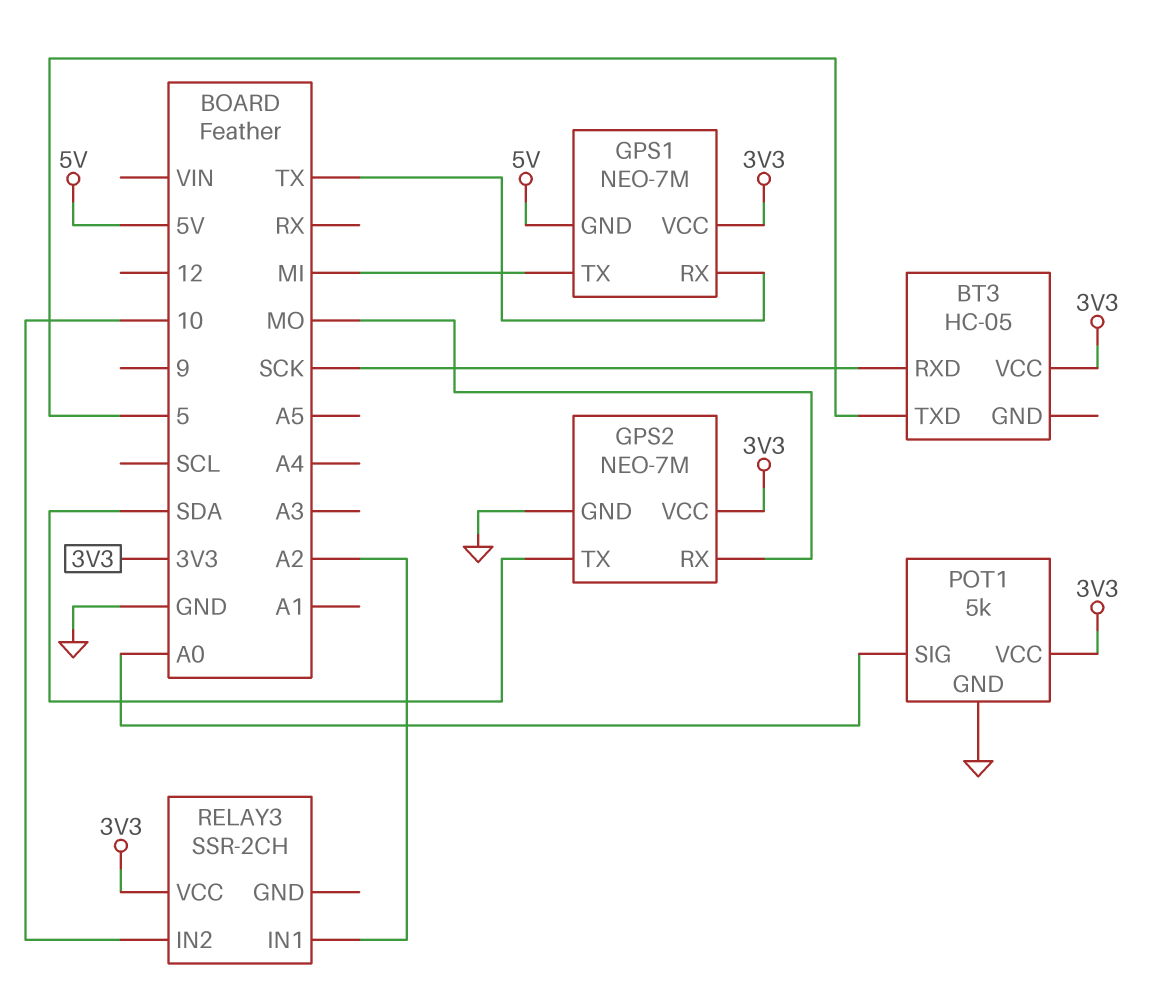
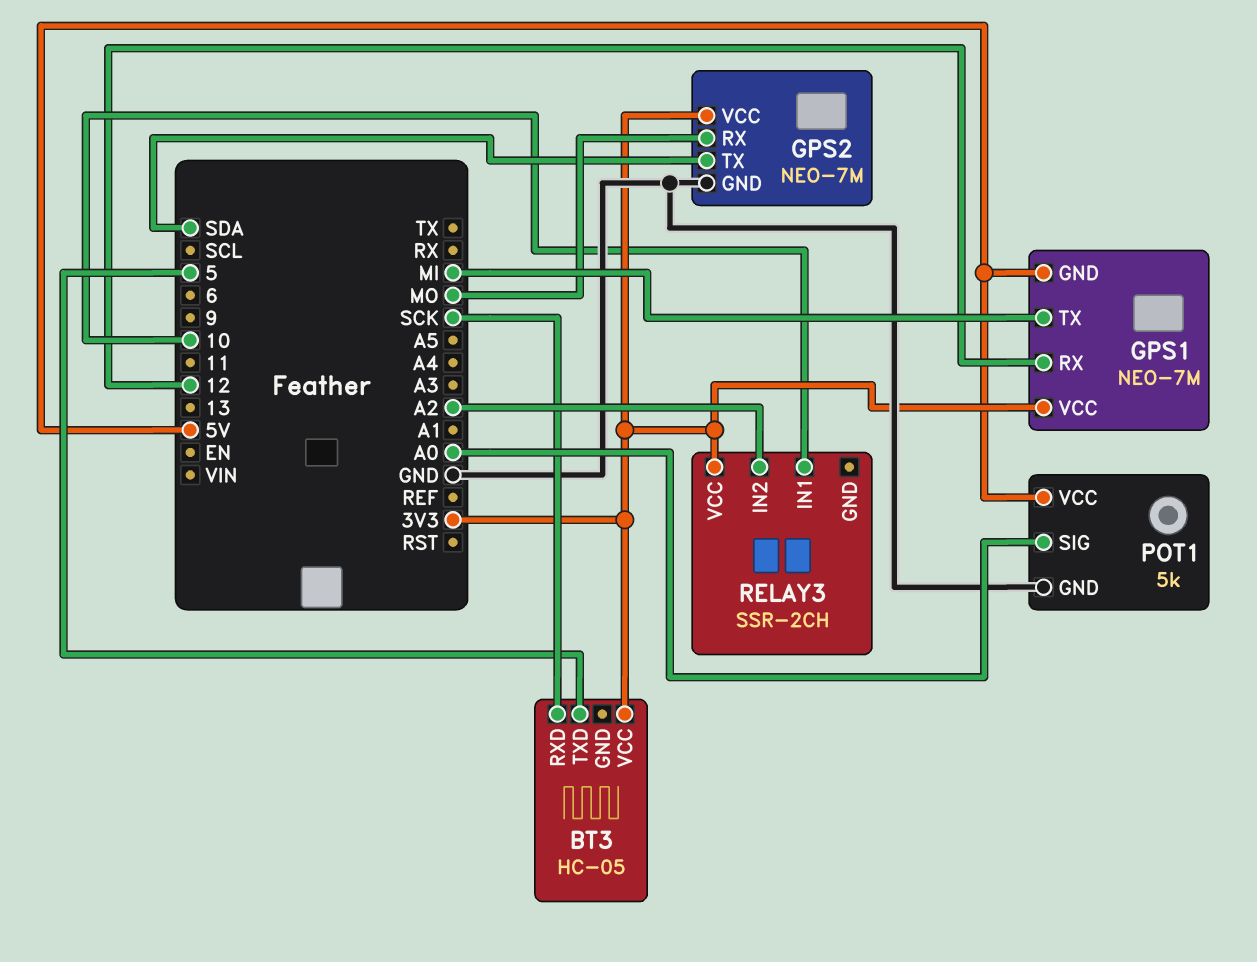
GPS1 pin RX: TX -> 12
POT1 pin VCC: 3V3 -> 5V
RELAY3 pin IN1: A2 -> 10
RELAY3 pin IN2: 10 -> A2

